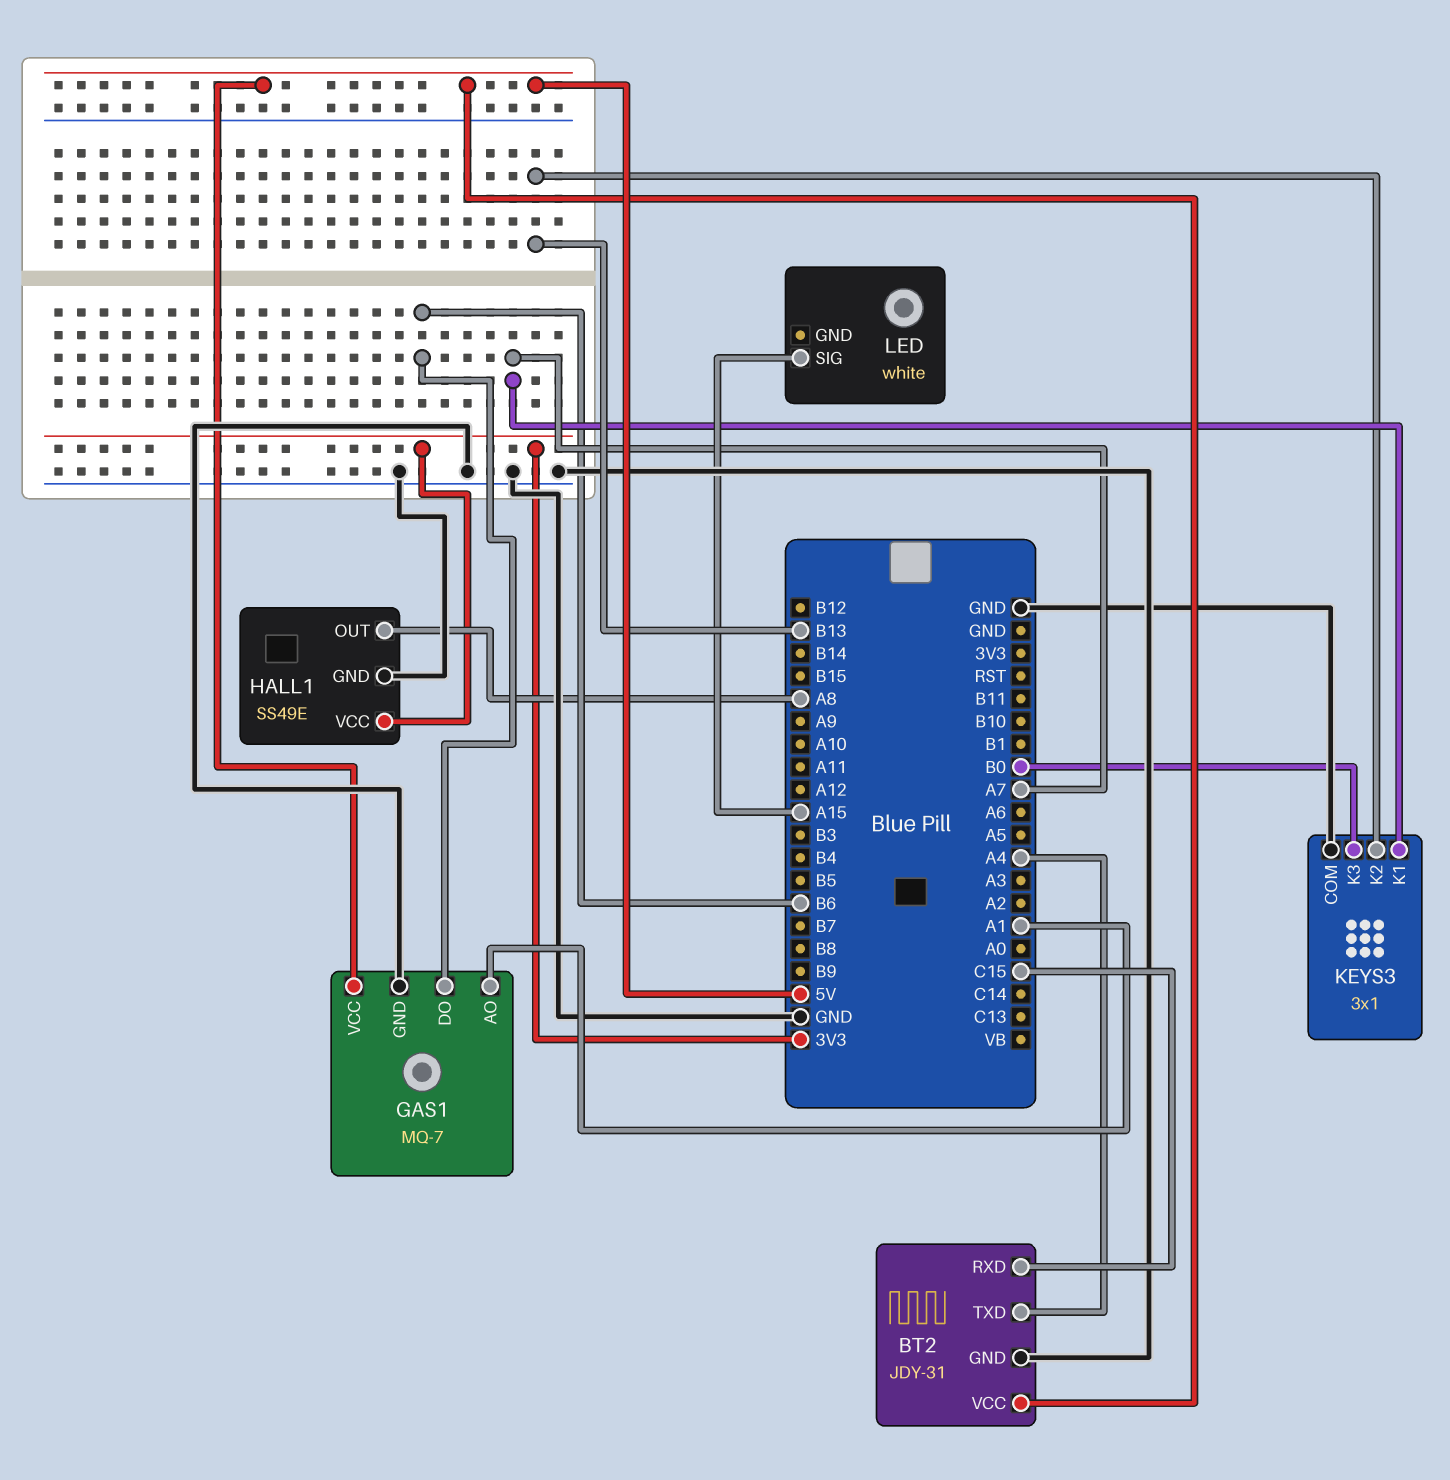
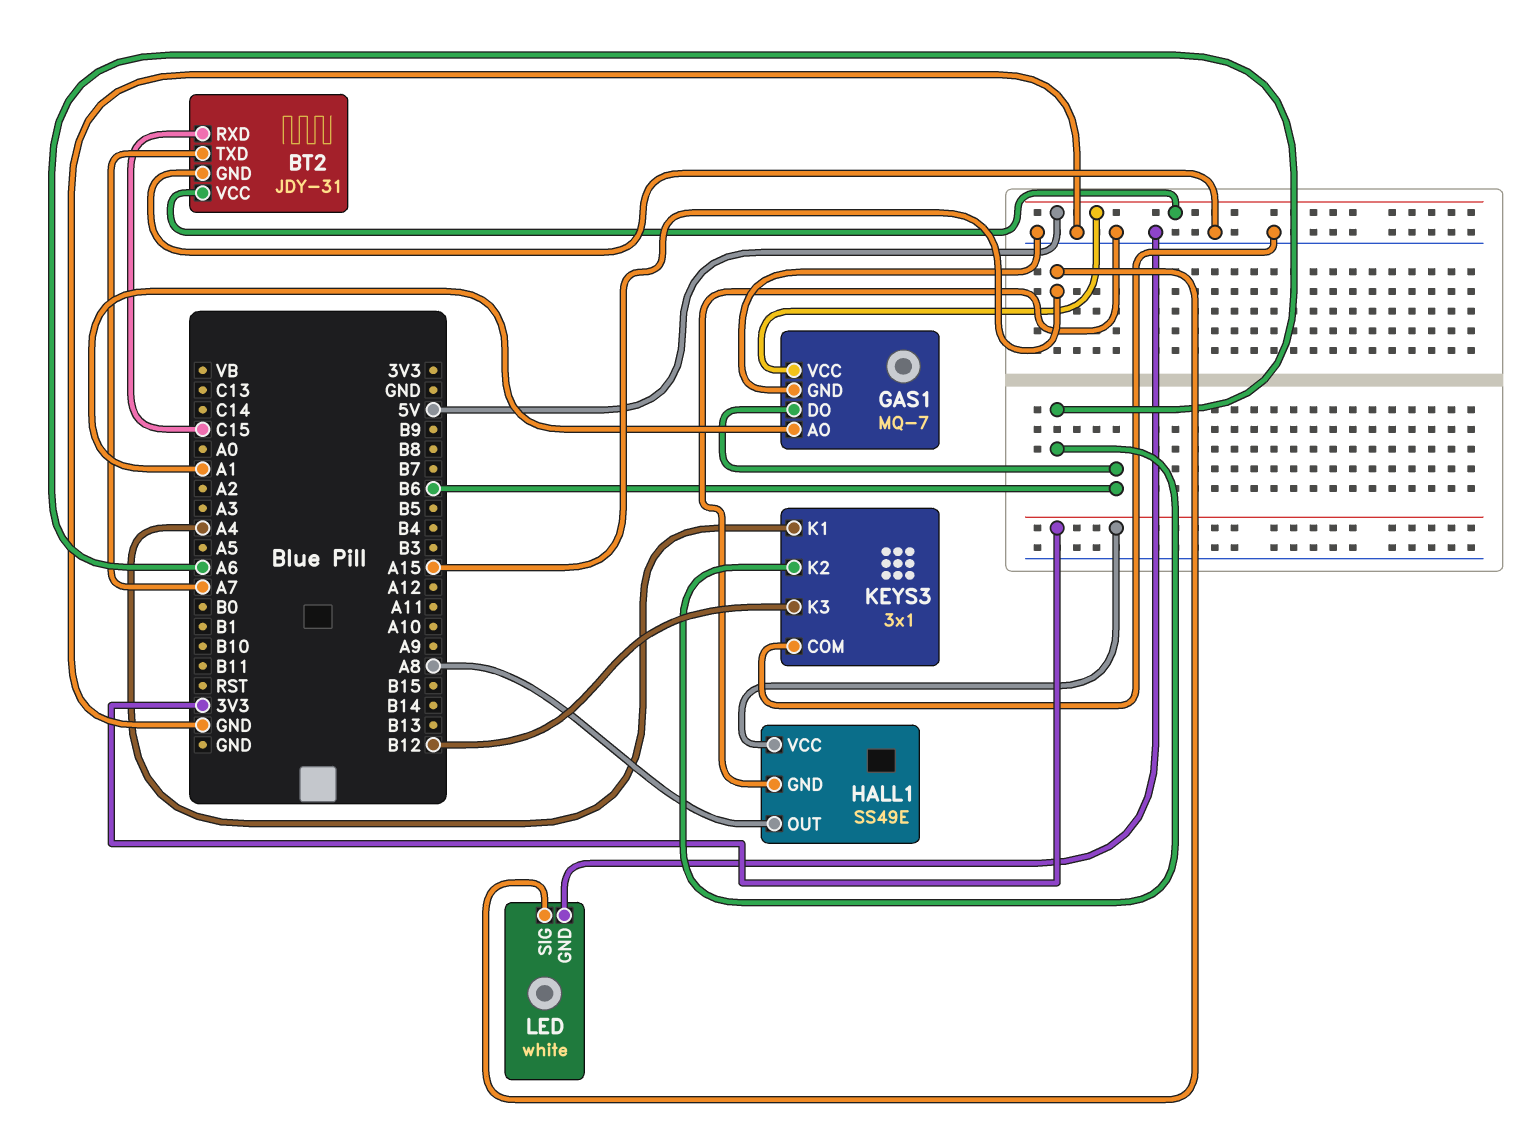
BT2 pin TXD: A4 -> A7
KEYS3 pin K1: A7 -> A4
KEYS3 pin K2: B13 -> A6
KEYS3 pin K3: B0 -> B12
LED pin GND: none -> GND

